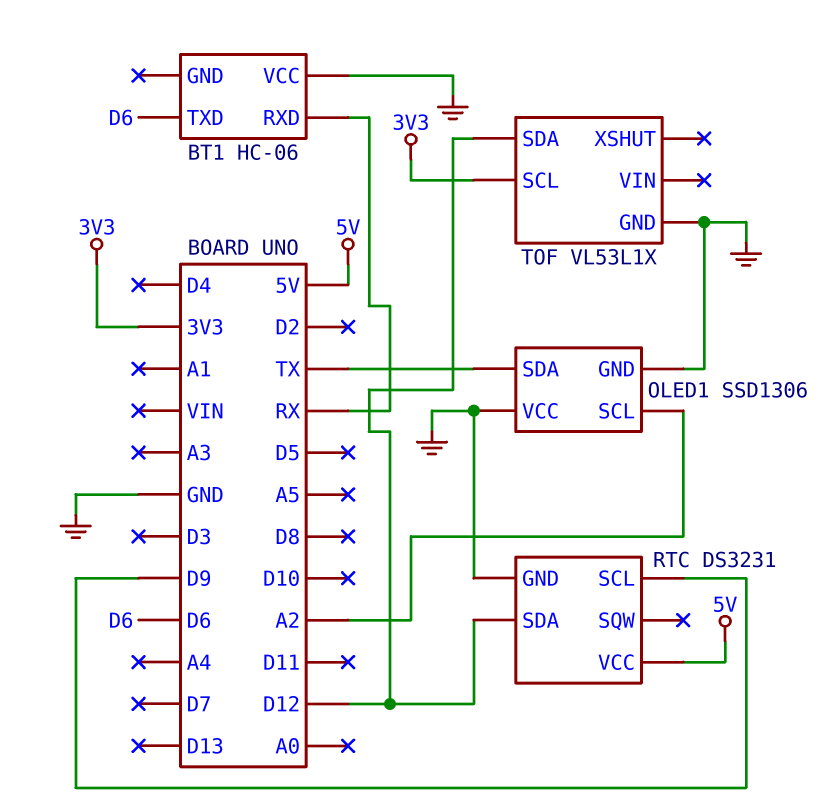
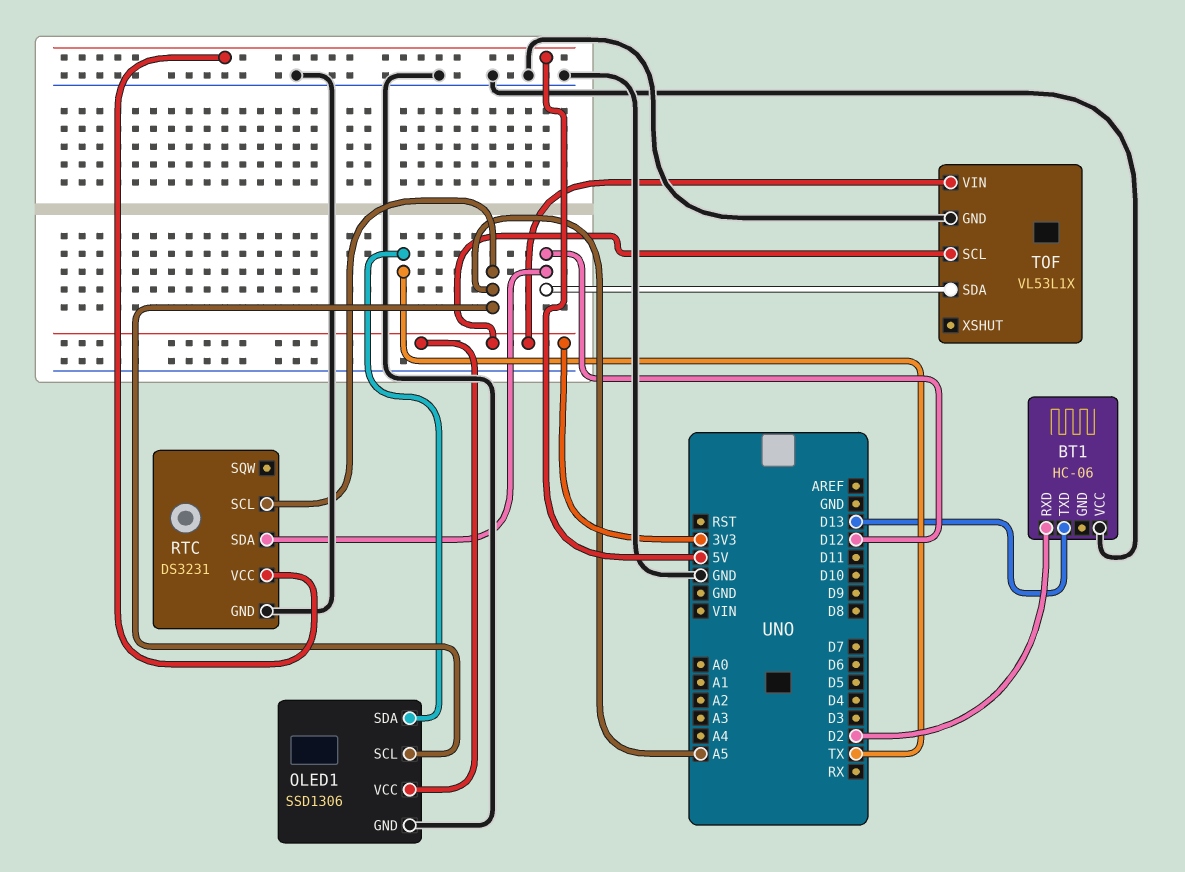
BT1 pin RXD: RX -> D2
BT1 pin TXD: D6 -> D13
OLED1 pin SCL: A2 -> A5
OLED1 pin VCC: GND -> 3V3
RTC pin SCL: D9 -> A5
TOF pin VIN: none -> 3V3

